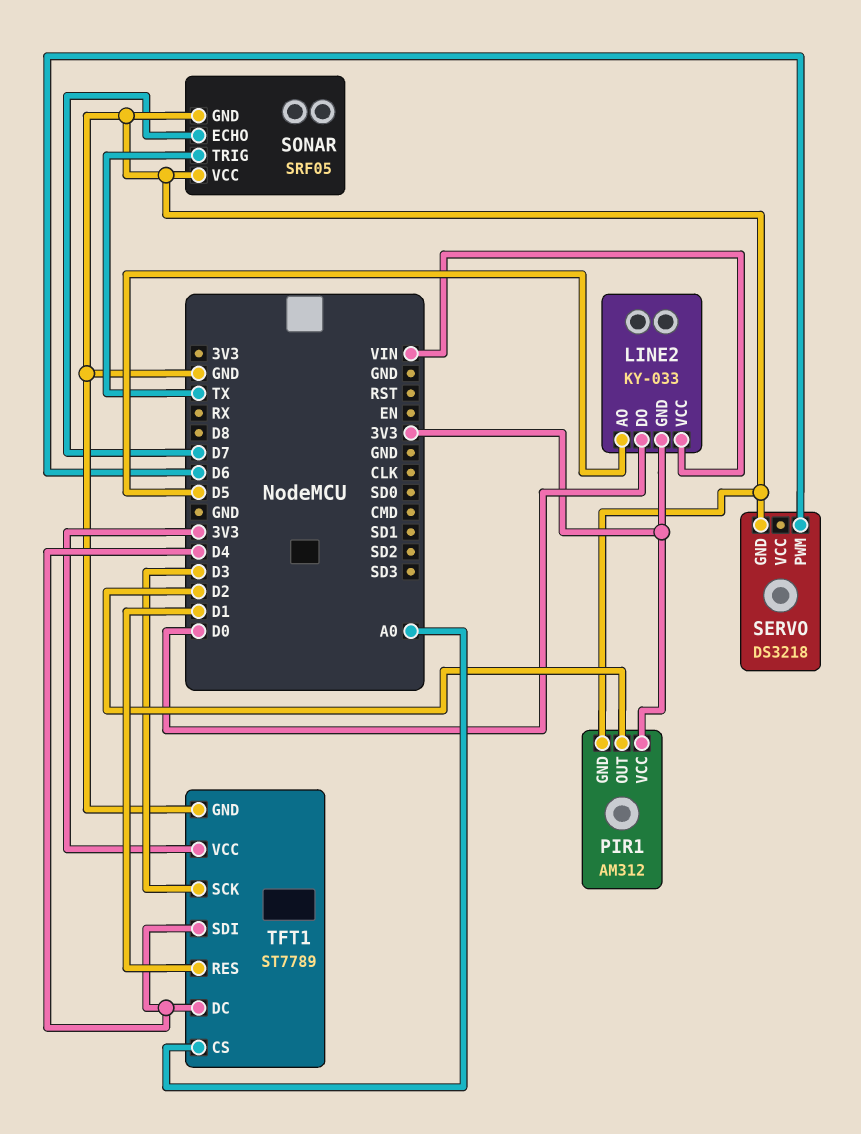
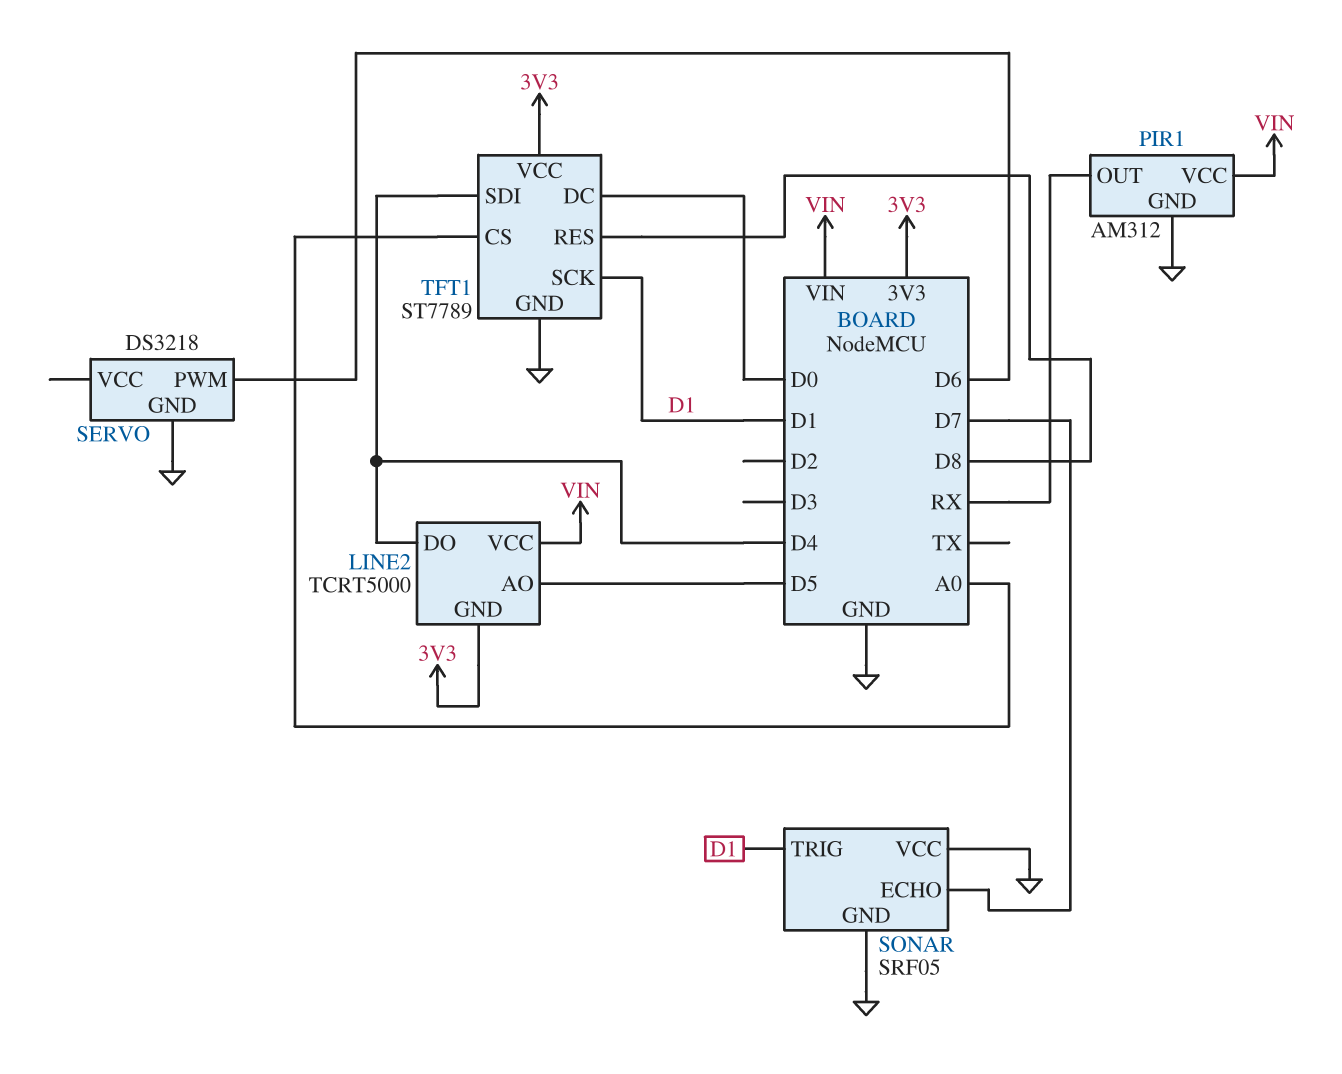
LINE2: KY-033 -> TCRT5000
LINE2 pin DO: D0 -> D4
PIR1 pin OUT: D2 -> RX
PIR1 pin VCC: 3V3 -> VIN
SONAR pin TRIG: TX -> D1
TFT1 pin DC: D4 -> D0
TFT1 pin RES: D1 -> D8
TFT1 pin SCK: D3 -> D1

